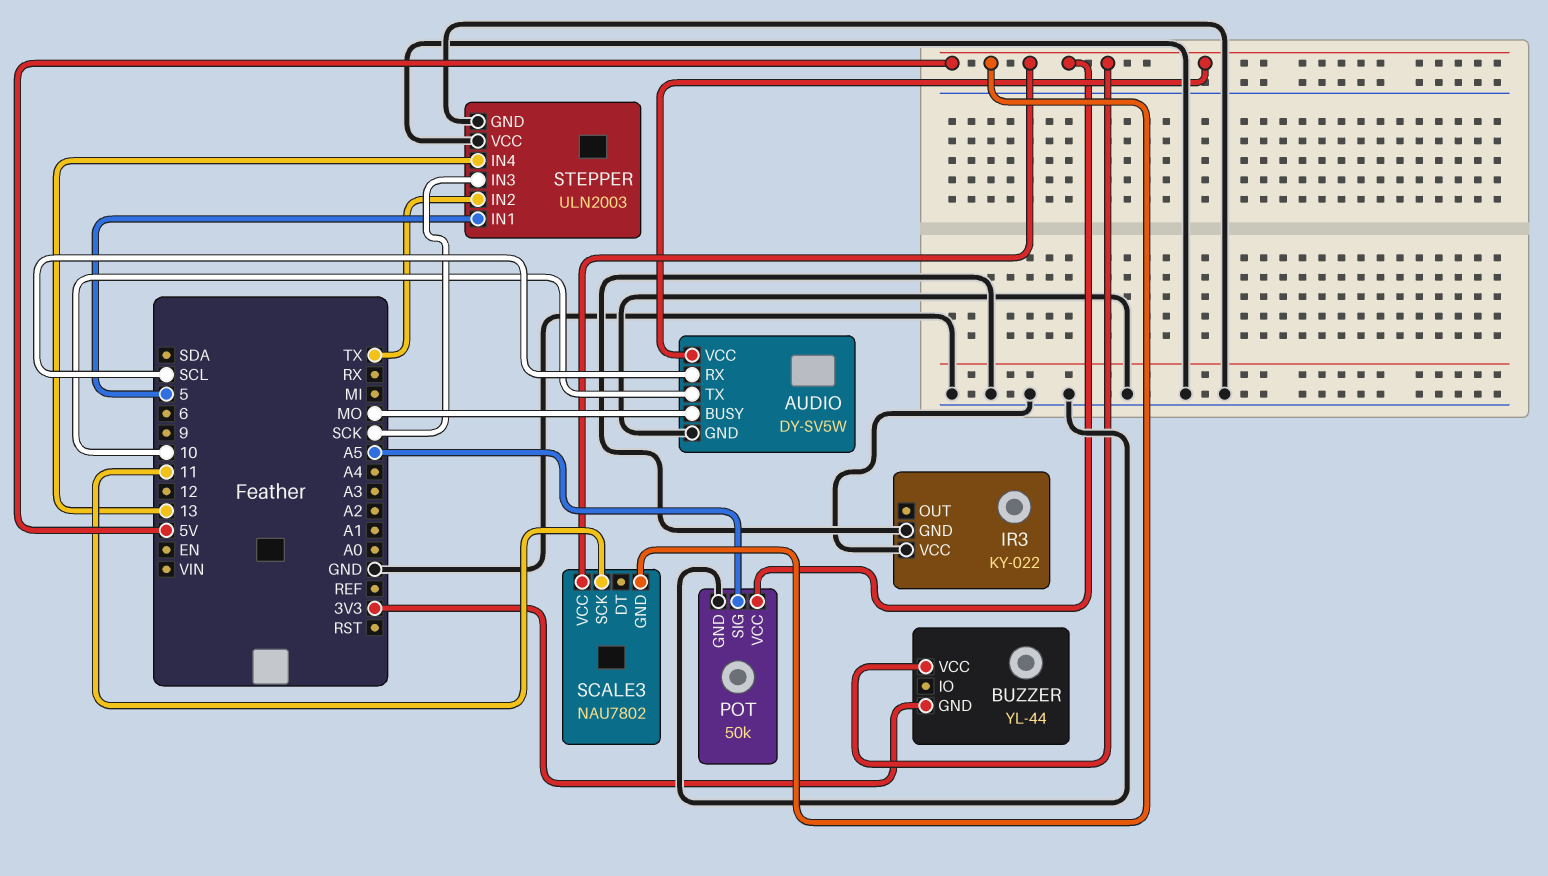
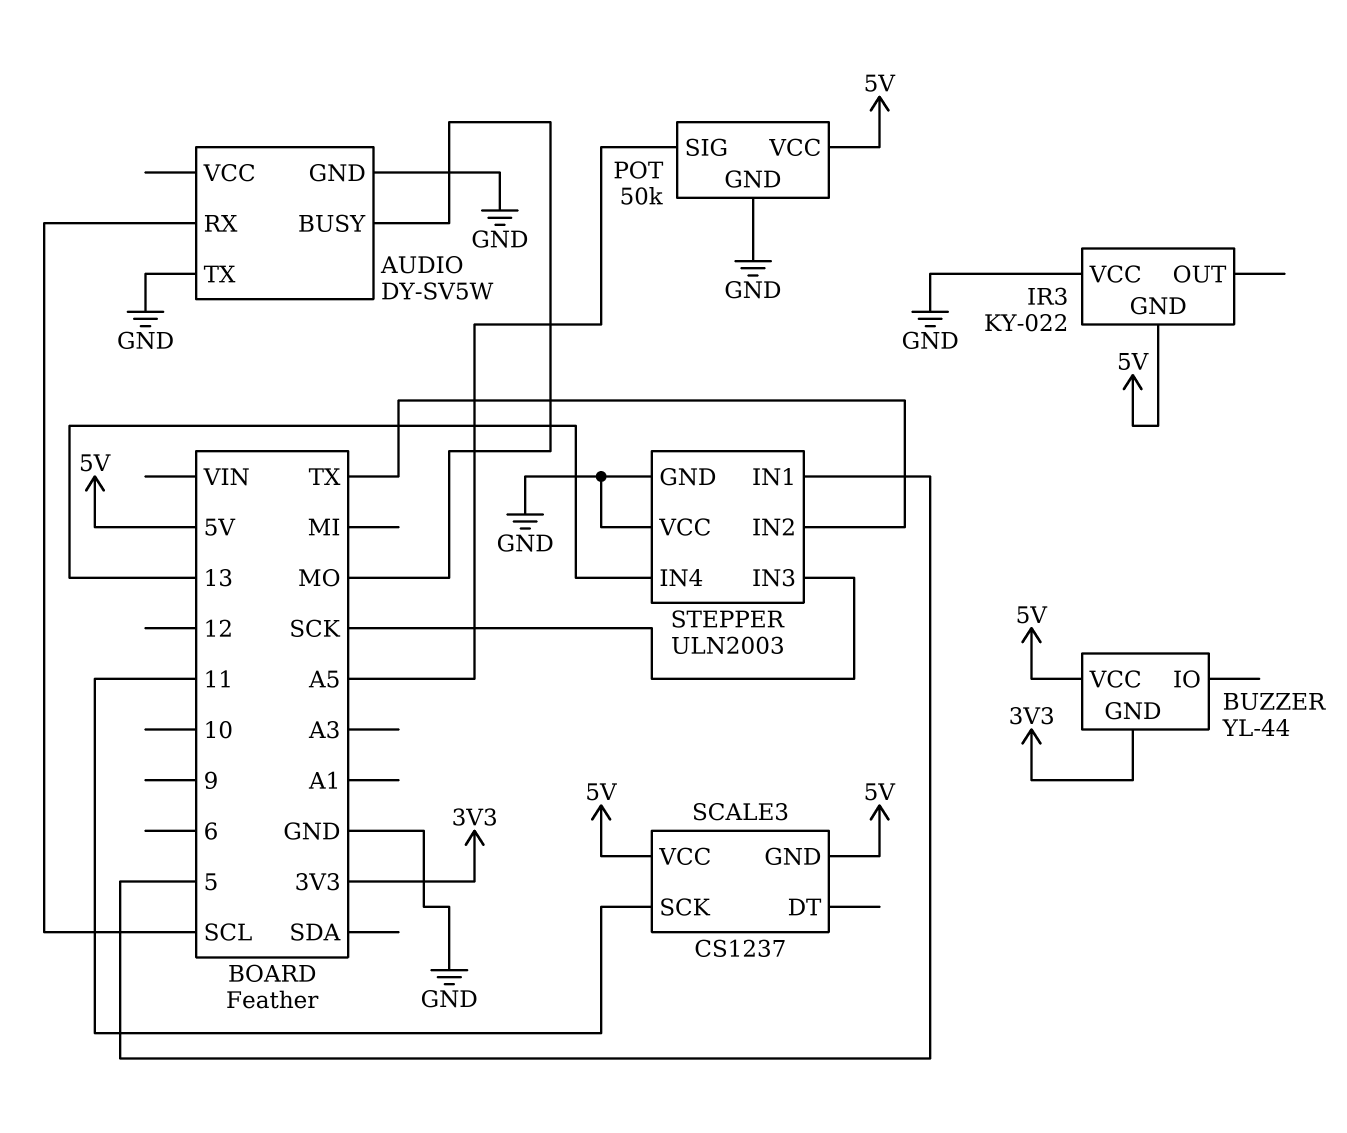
AUDIO pin TX: 10 -> GND
AUDIO pin VCC: 5V -> none
IR3 pin GND: GND -> 5V
SCALE3: NAU7802 -> CS1237

